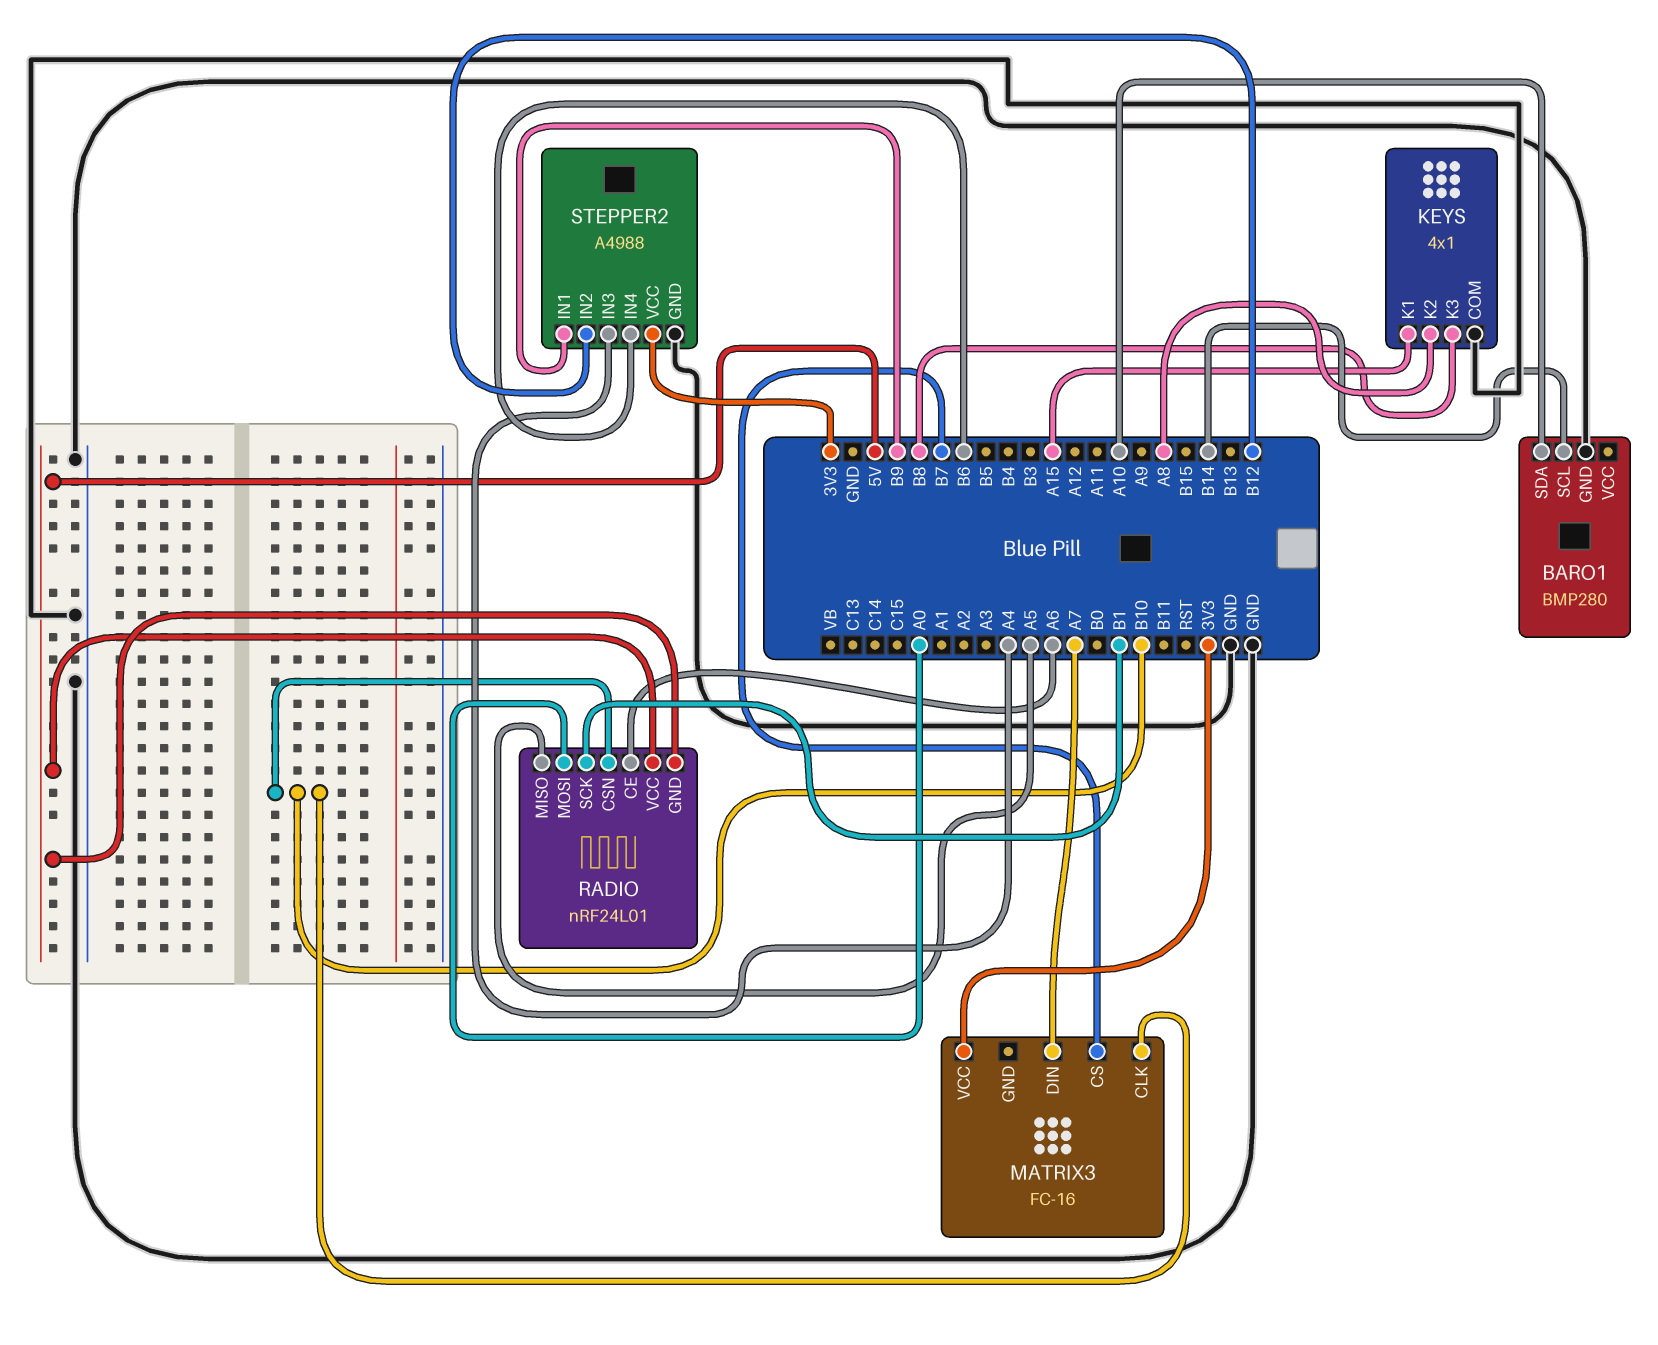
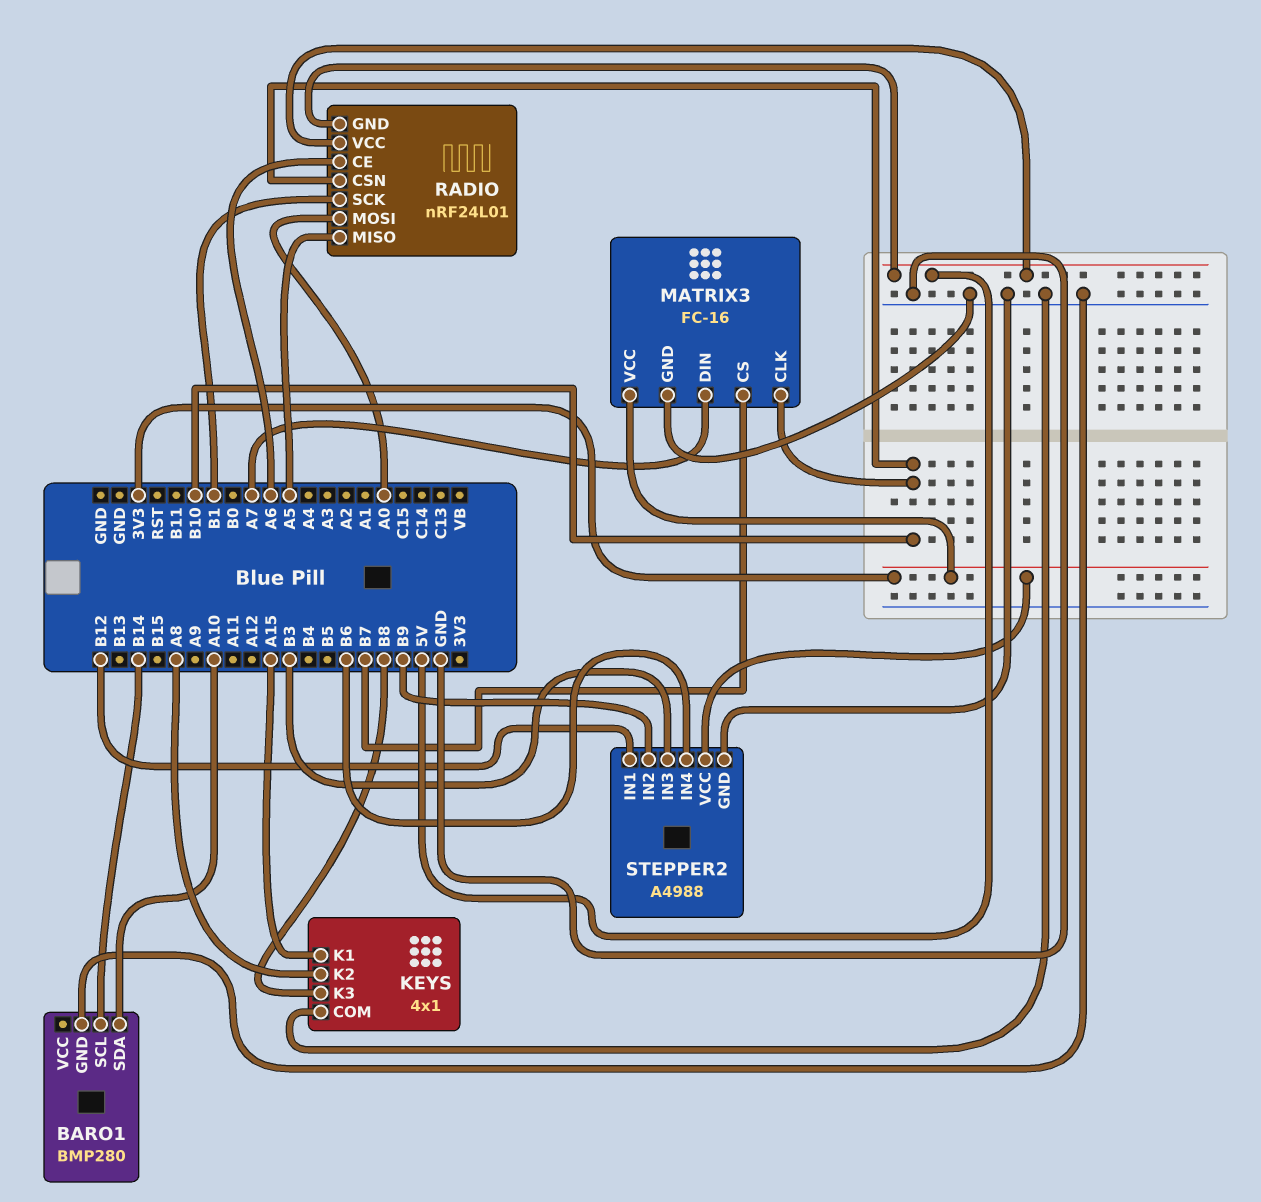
MATRIX3 pin GND: none -> GND
STEPPER2 pin IN1: B9 -> B12
STEPPER2 pin IN2: B12 -> B9
STEPPER2 pin IN3: A4 -> B3

